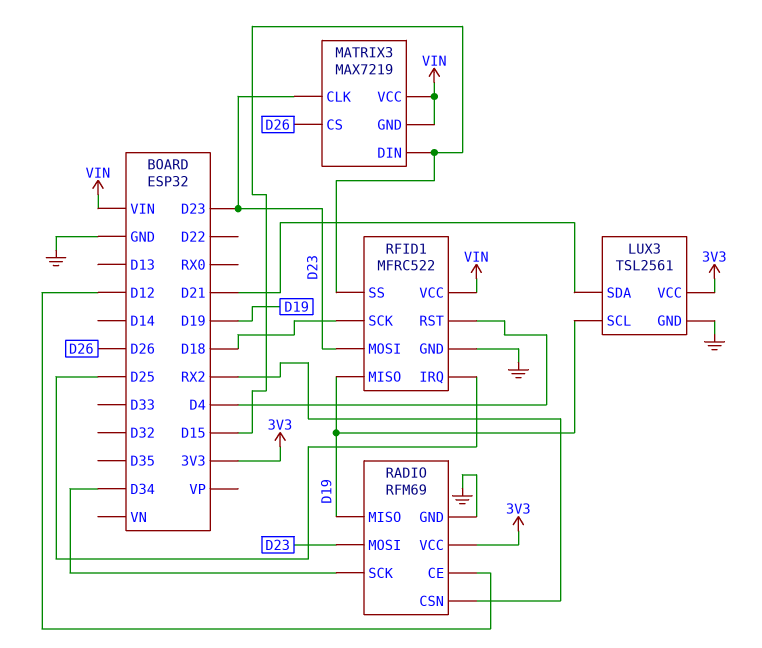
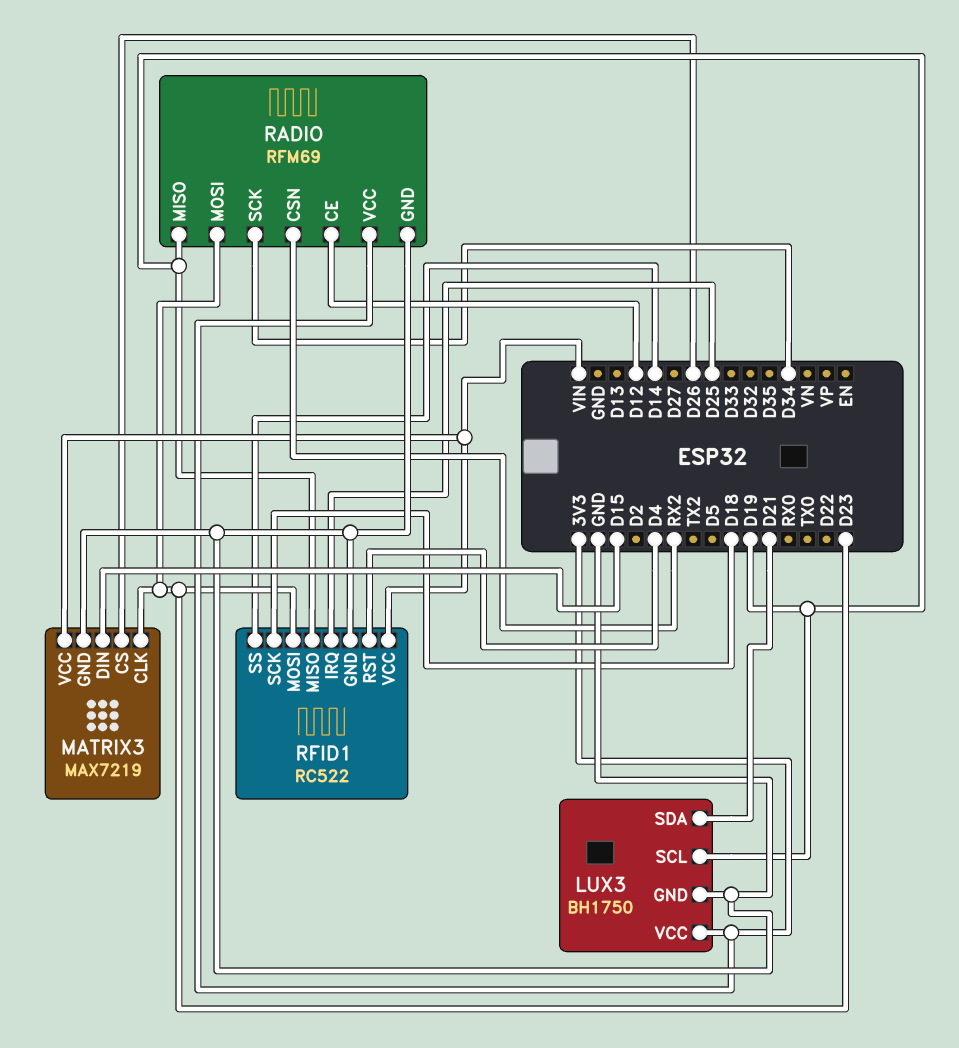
LUX3: TSL2561 -> BH1750
MATRIX3 pin GND: VIN -> GND
RFID1: MFRC522 -> RC522
RFID1 pin SS: D15 -> D14

